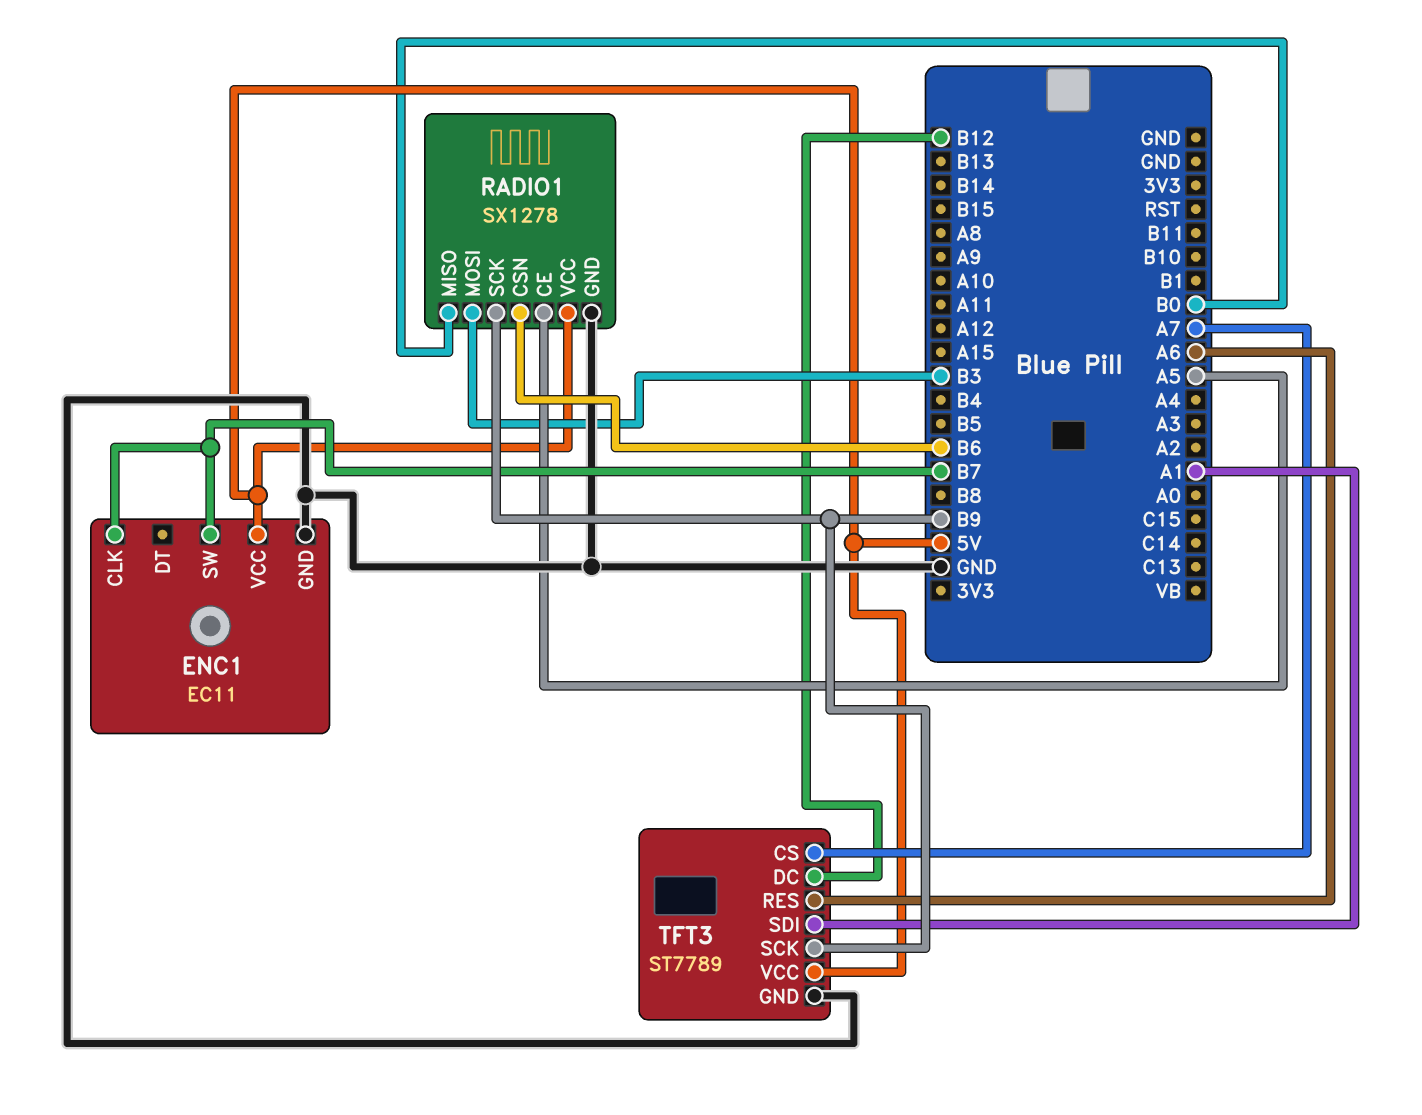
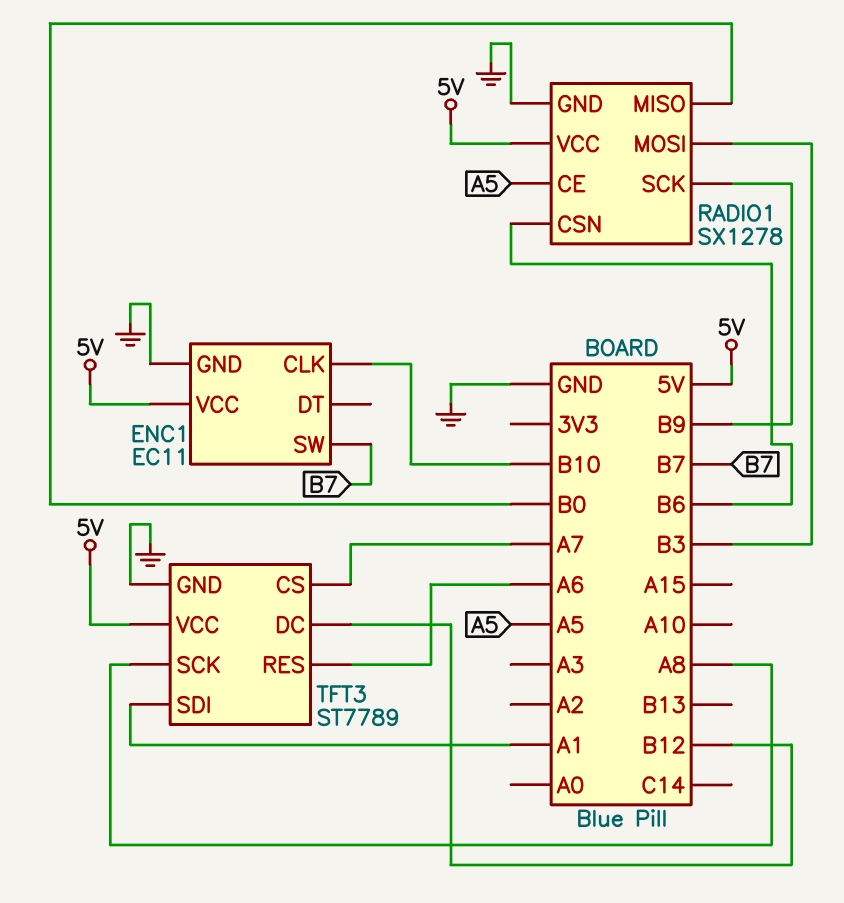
ENC1 pin CLK: B7 -> B10
TFT3 pin SCK: B9 -> A8

